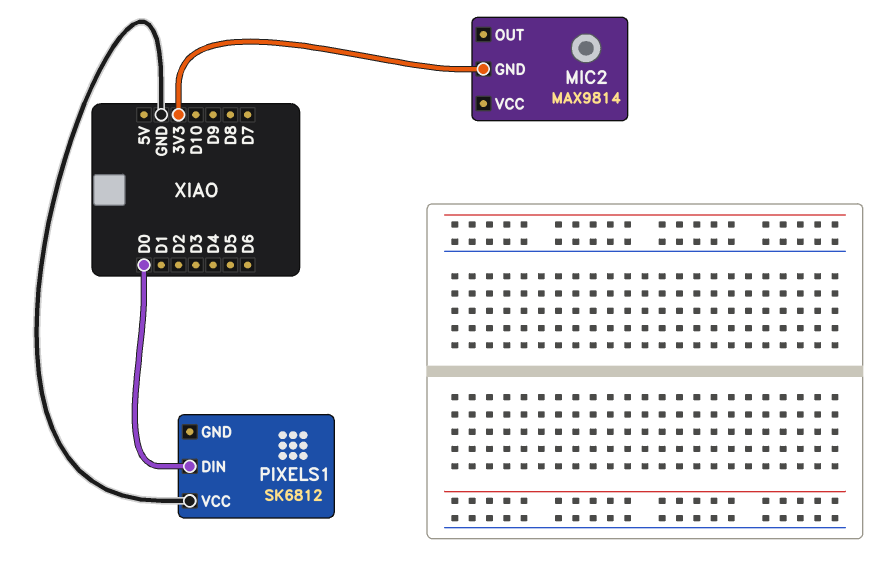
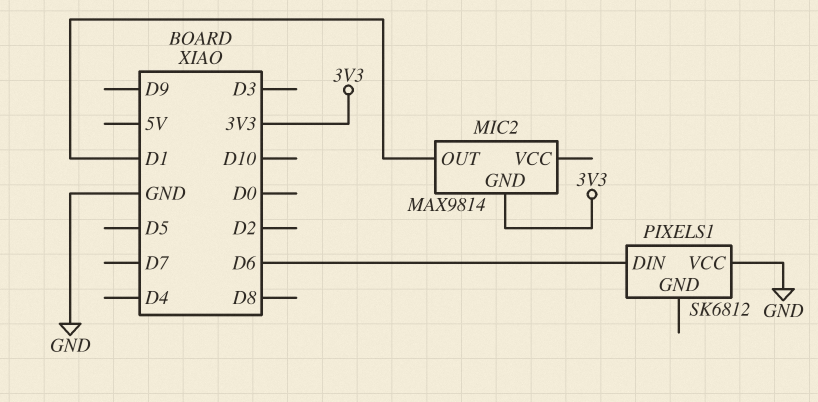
MIC2 pin OUT: none -> D1
PIXELS1 pin DIN: D0 -> D6

